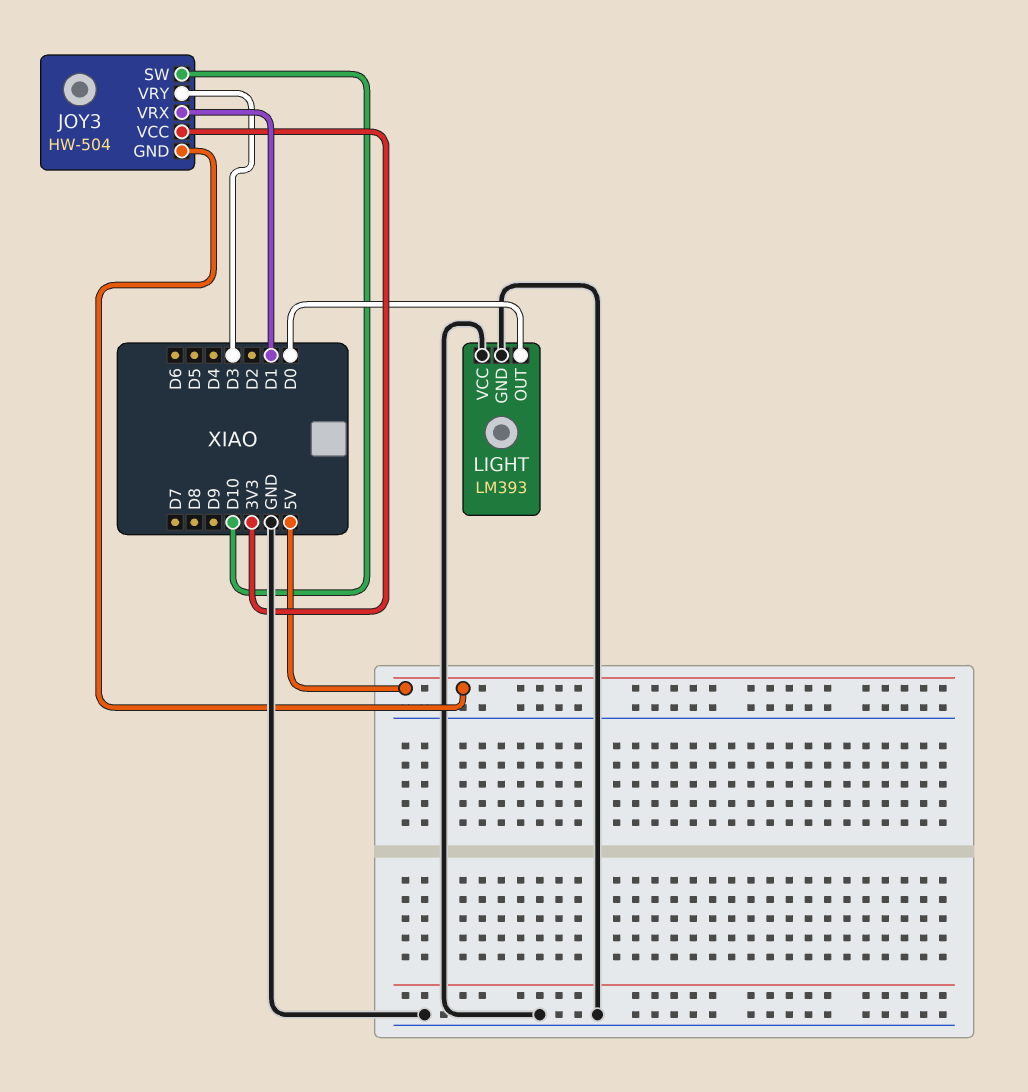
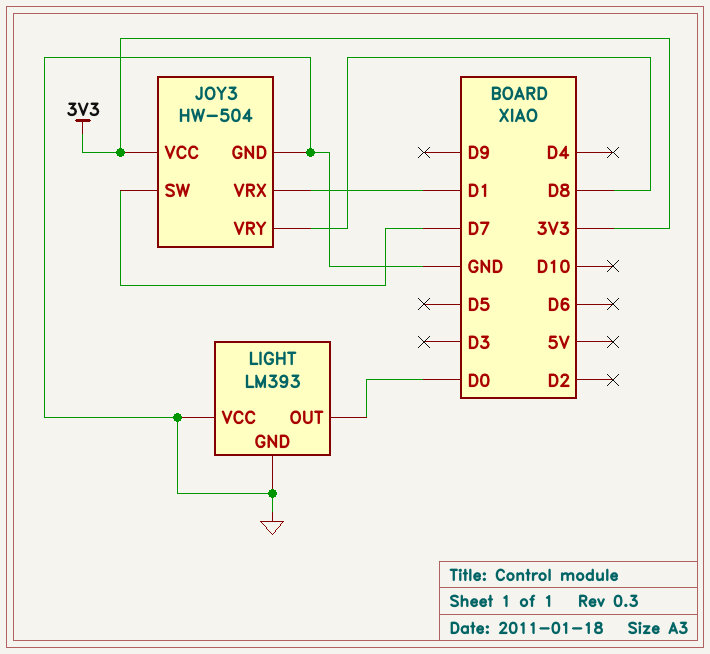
JOY3 pin GND: 5V -> GND
JOY3 pin SW: D10 -> D7
JOY3 pin VRY: D3 -> D8

